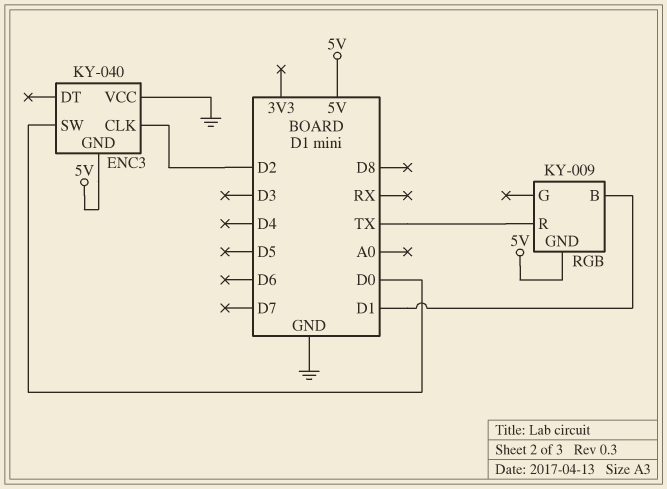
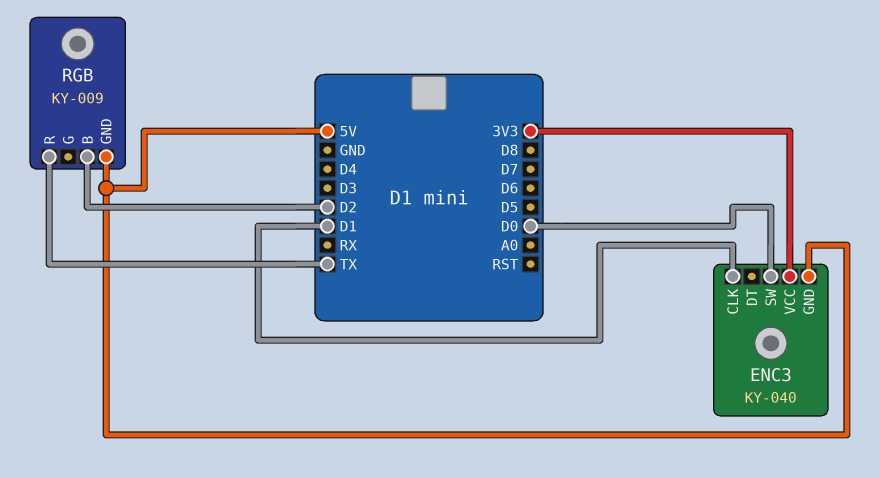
ENC3 pin CLK: D2 -> D1
ENC3 pin VCC: GND -> 3V3
RGB pin B: D1 -> D2

